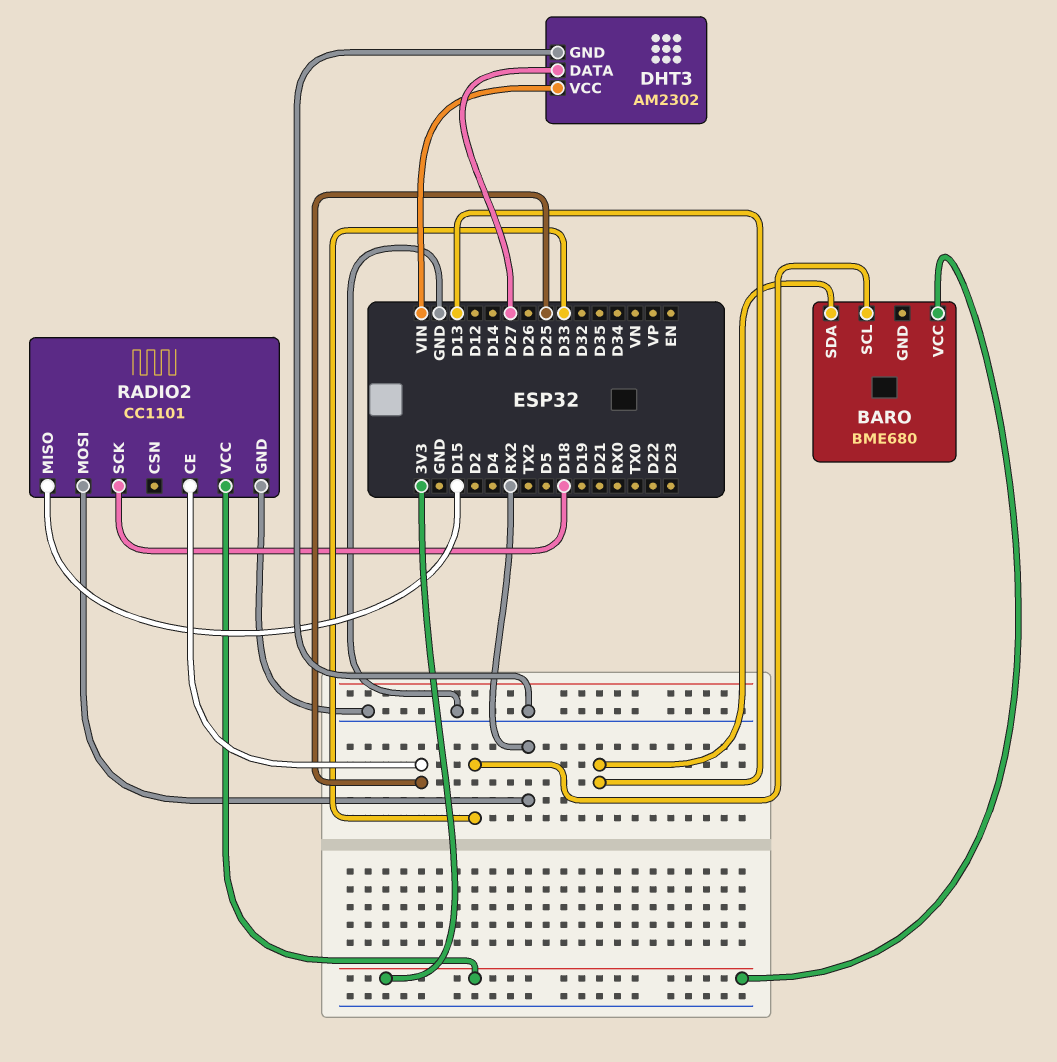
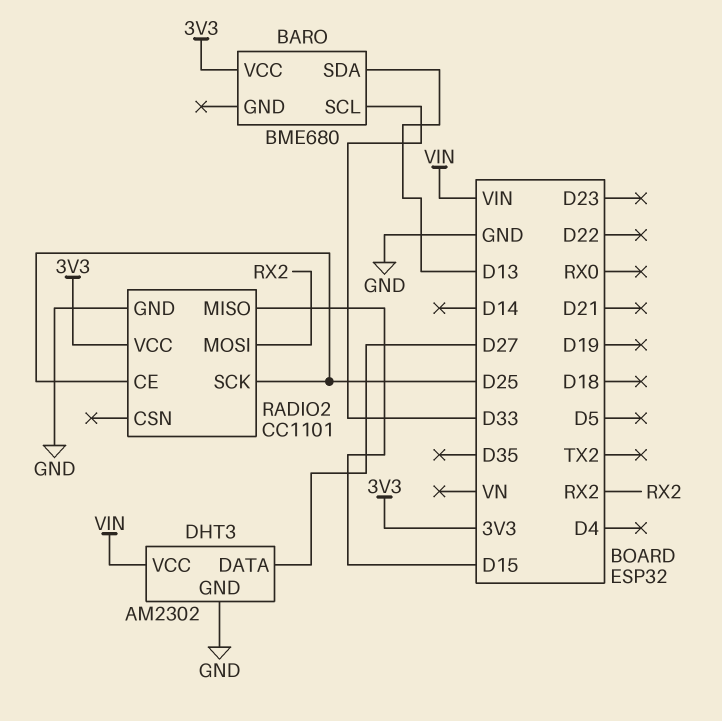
RADIO2 pin SCK: D18 -> D25

